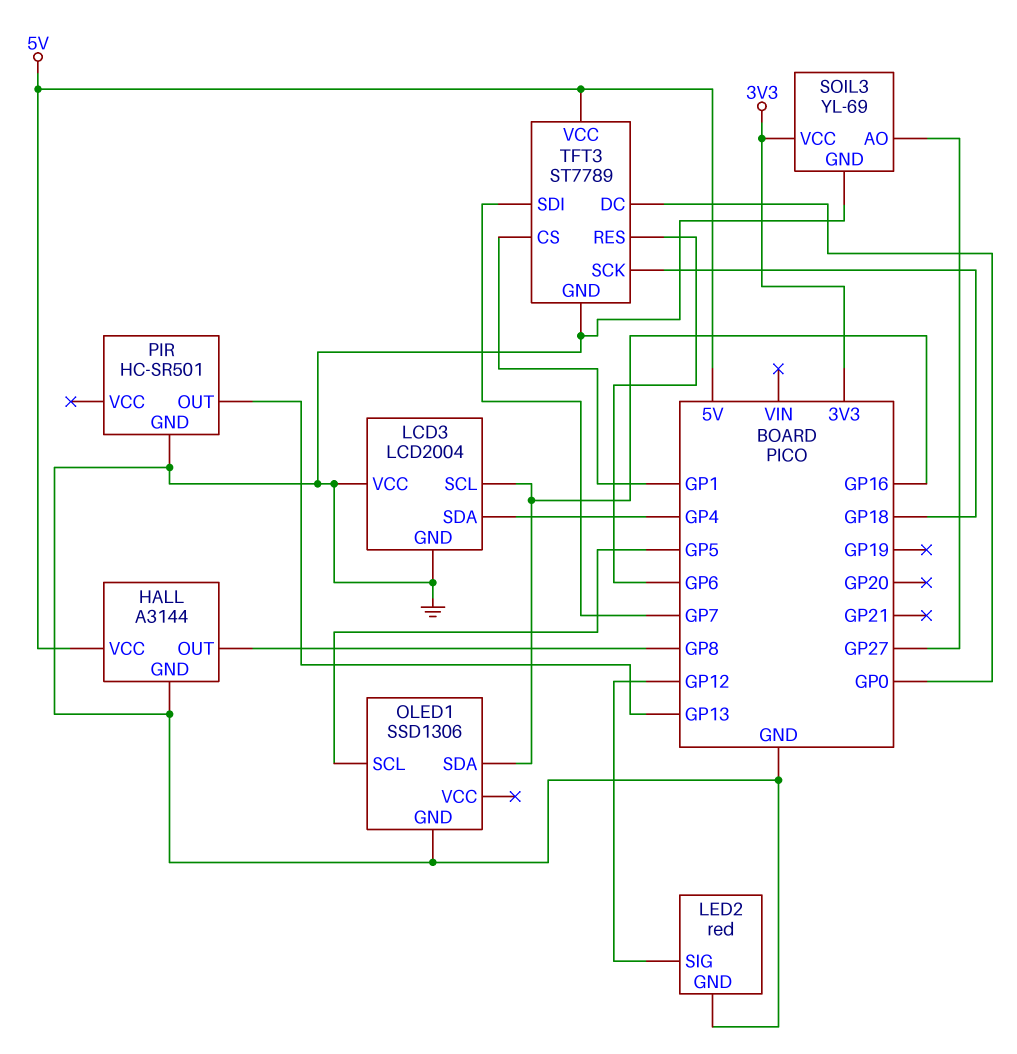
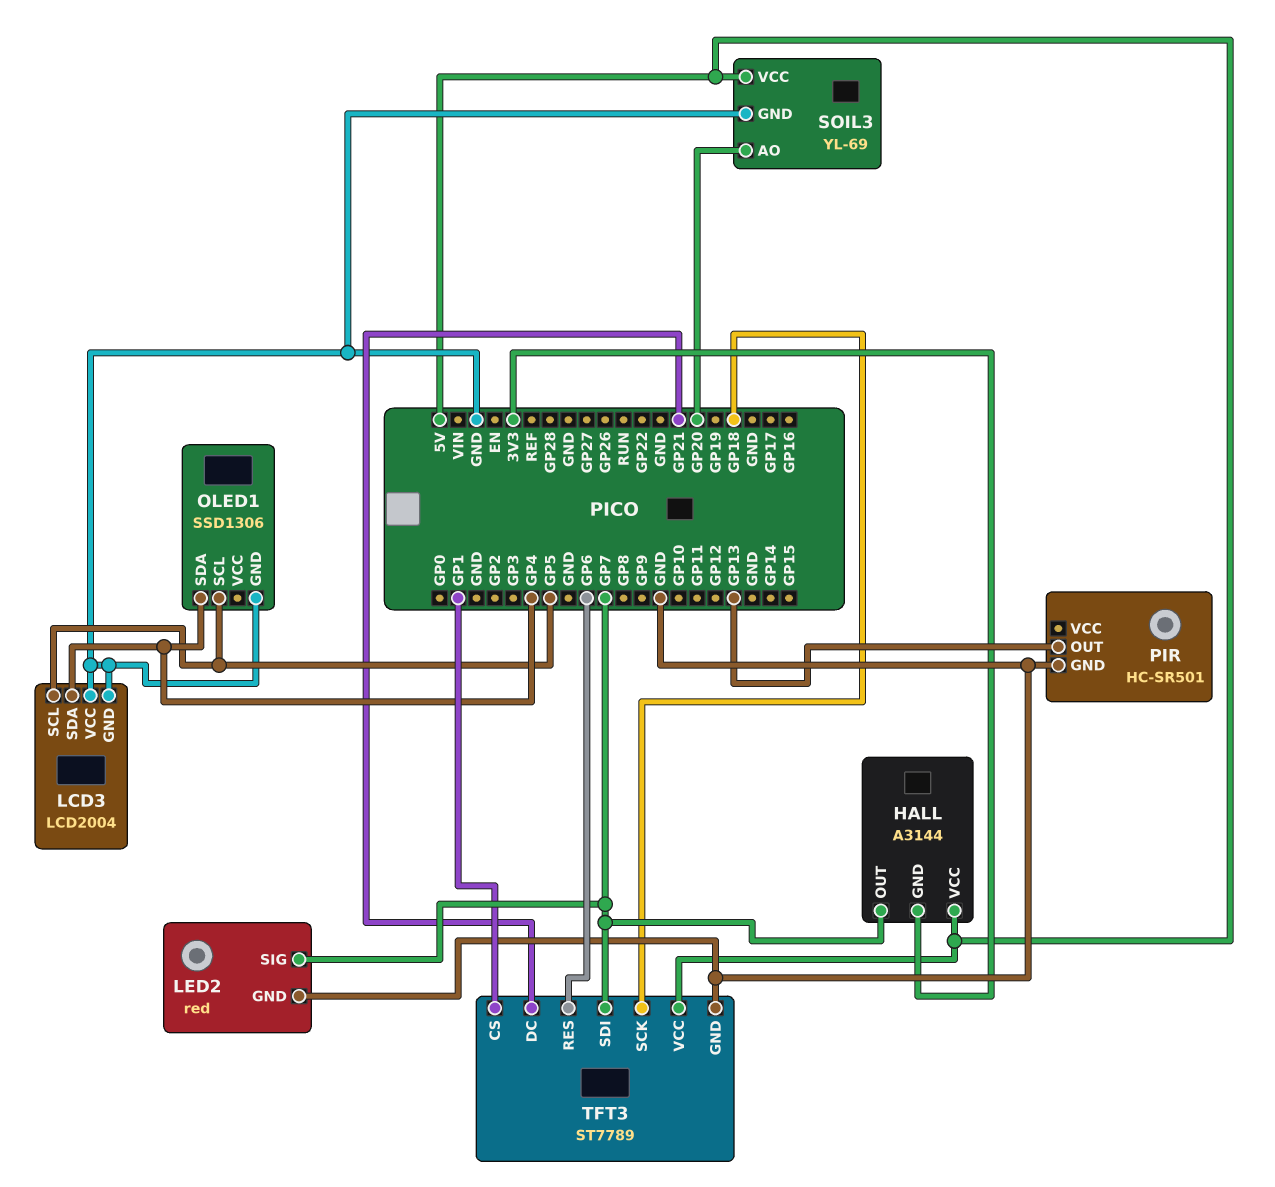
HALL pin GND: GND -> 3V3
HALL pin OUT: GP8 -> GP7
LCD3 pin SCL: GP16 -> GP5
LED2 pin SIG: GP12 -> GP7
OLED1 pin SDA: GP16 -> GP4
SOIL3 pin AO: GP27 -> GP20
SOIL3 pin VCC: 3V3 -> 5V
TFT3 pin DC: GP0 -> GP21

